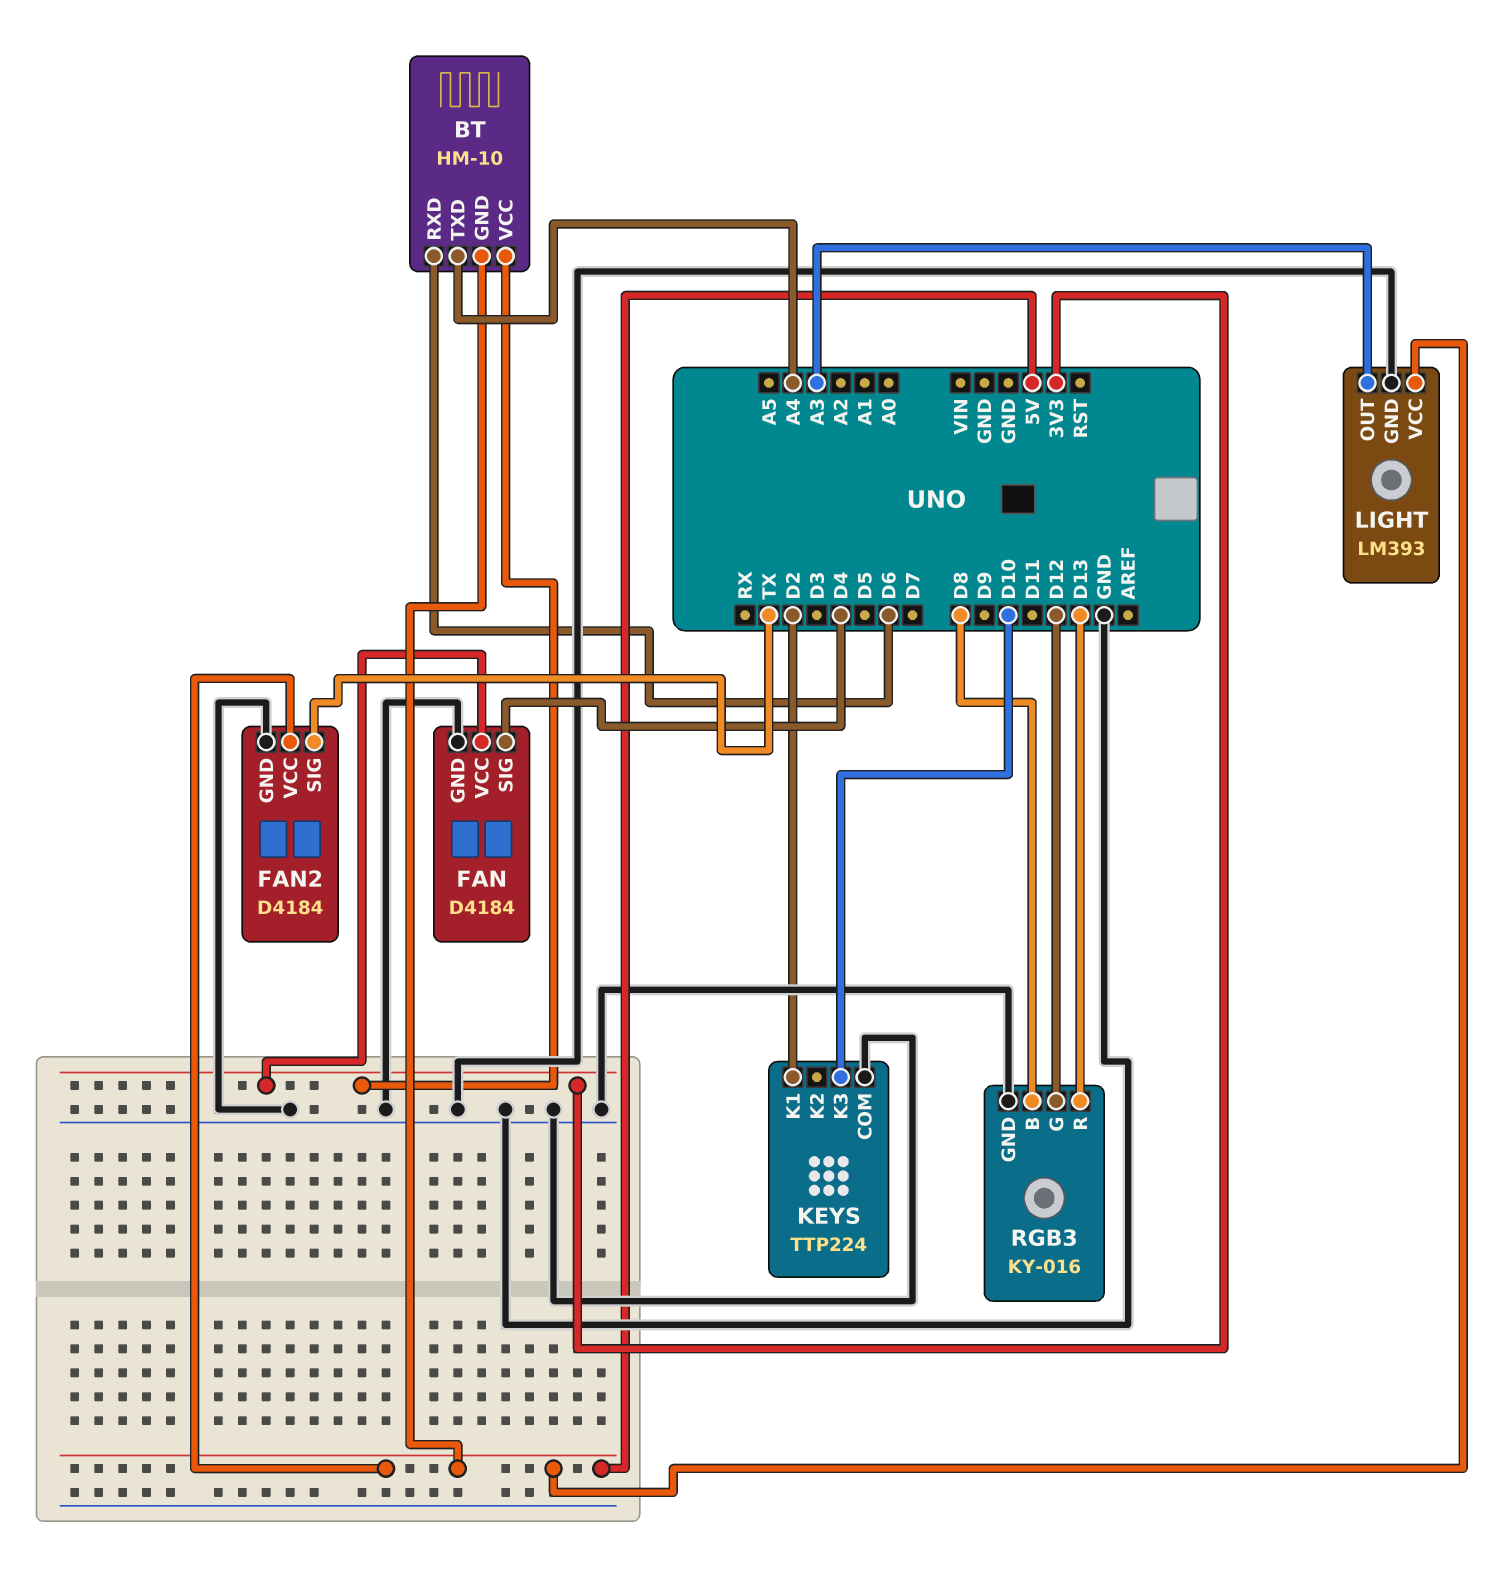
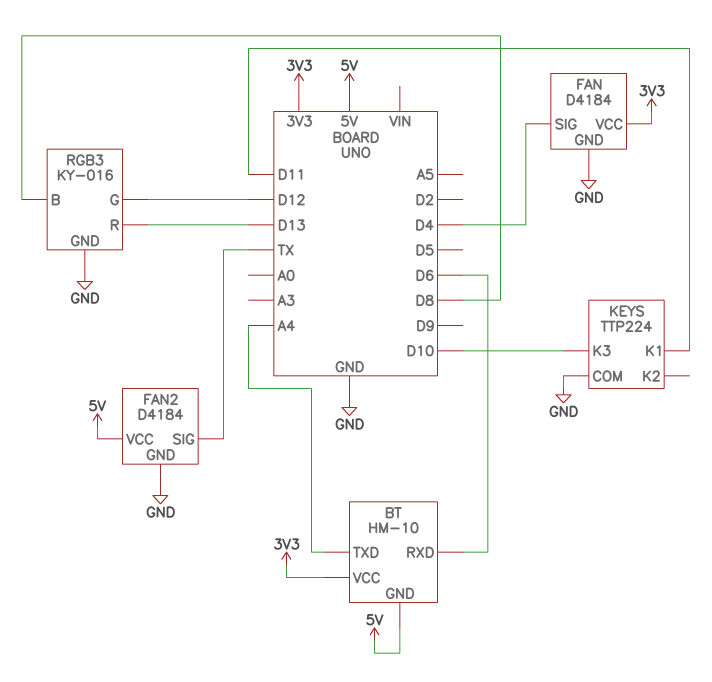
KEYS pin K1: D2 -> D11
LIGHT: LM393 -> none
LIGHT pin GND: GND -> none
LIGHT pin OUT: A3 -> none
LIGHT pin VCC: 5V -> none

